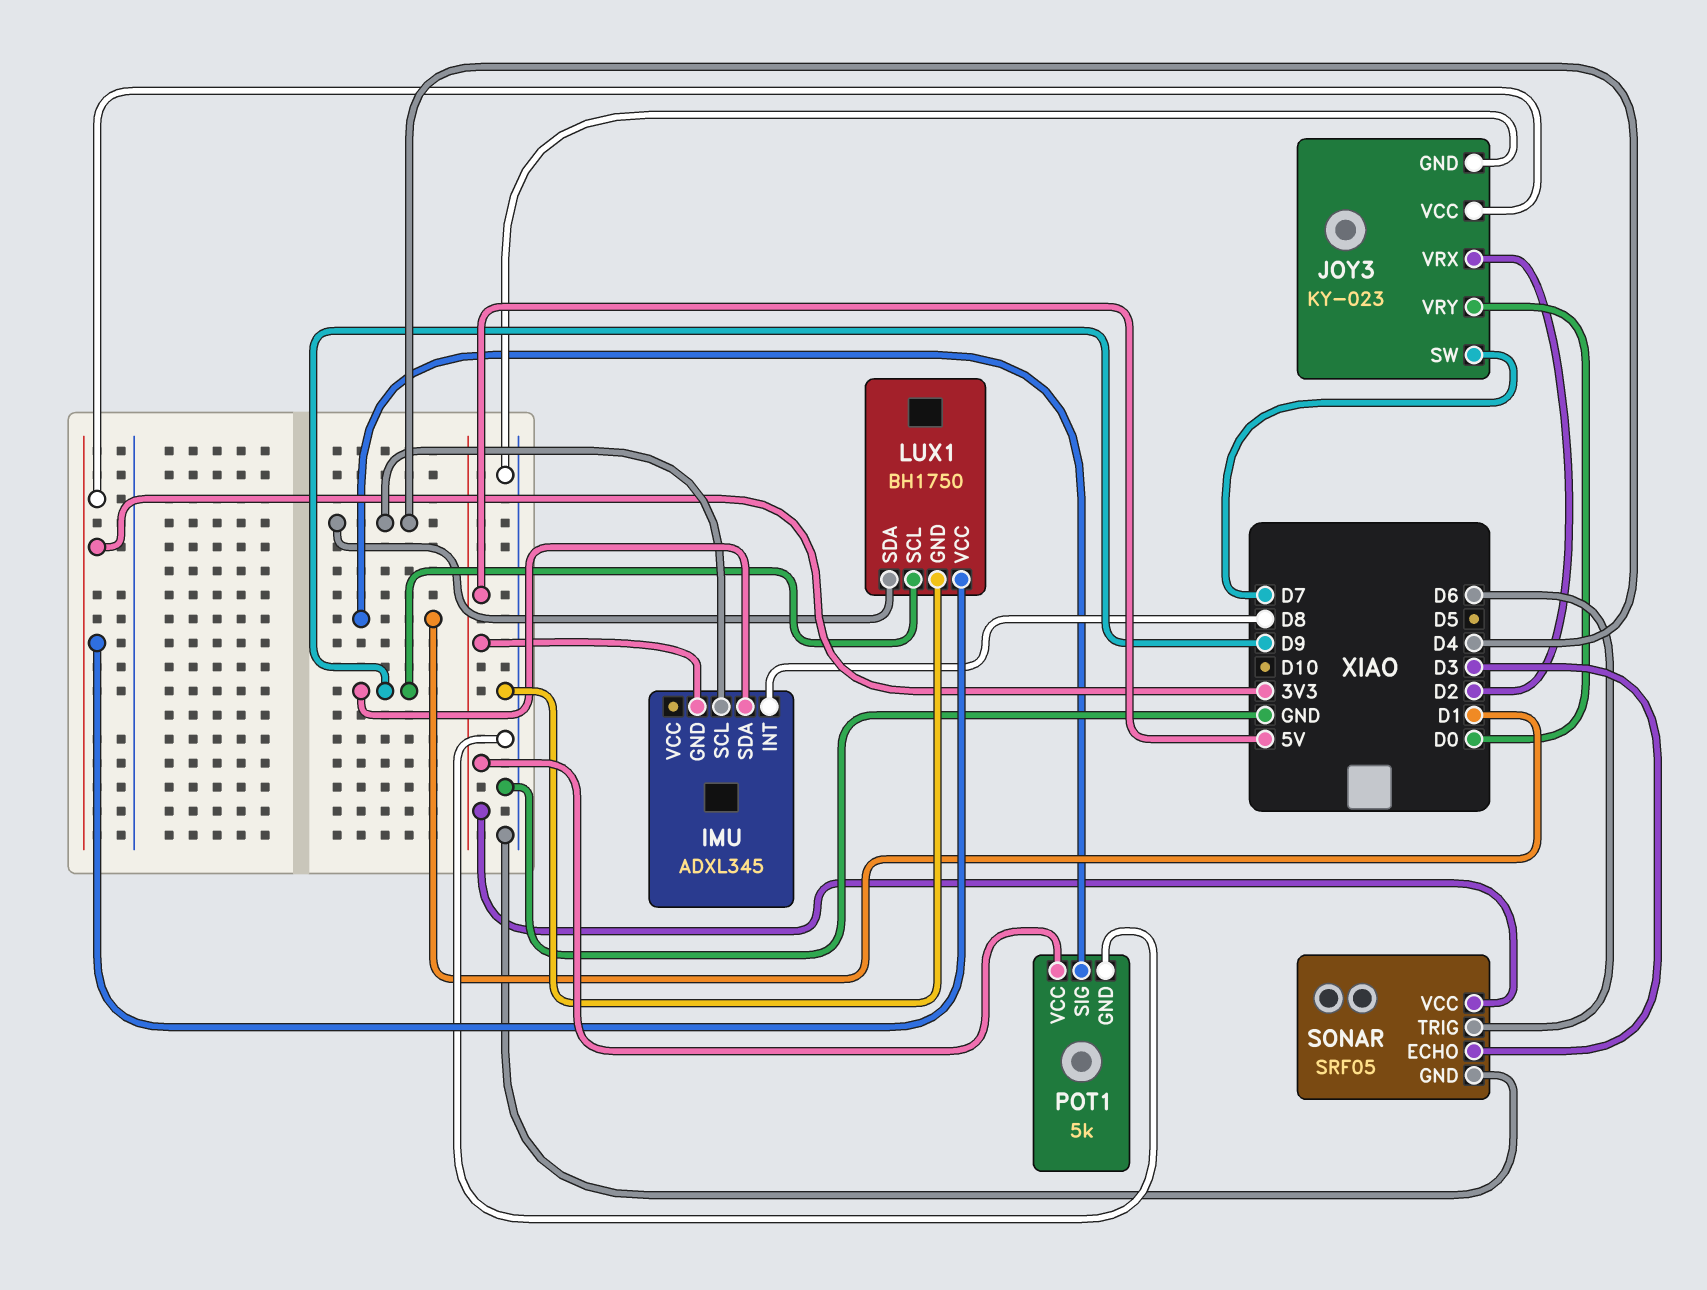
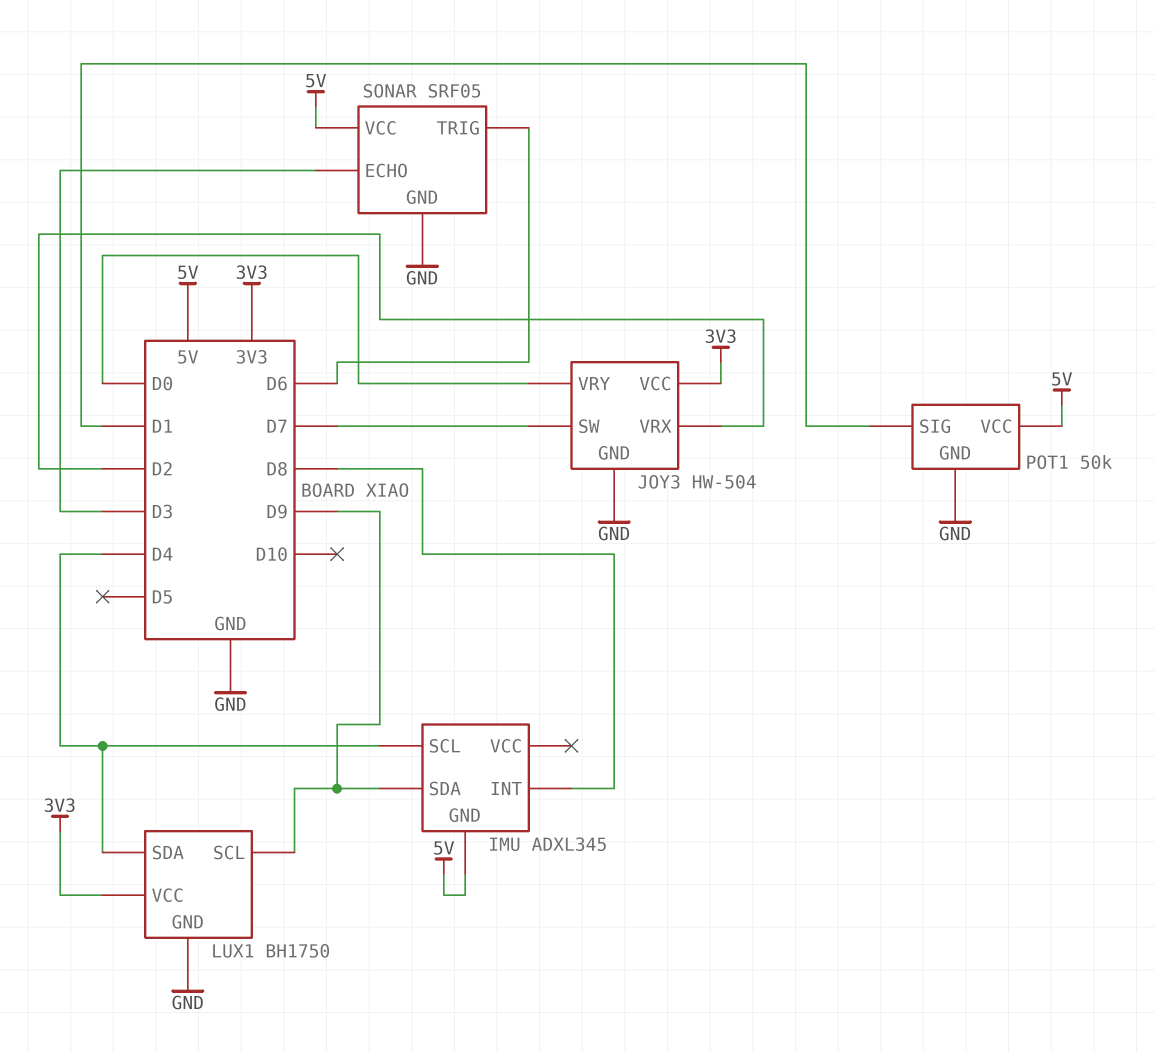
JOY3: KY-023 -> HW-504
POT1: 5k -> 50k

